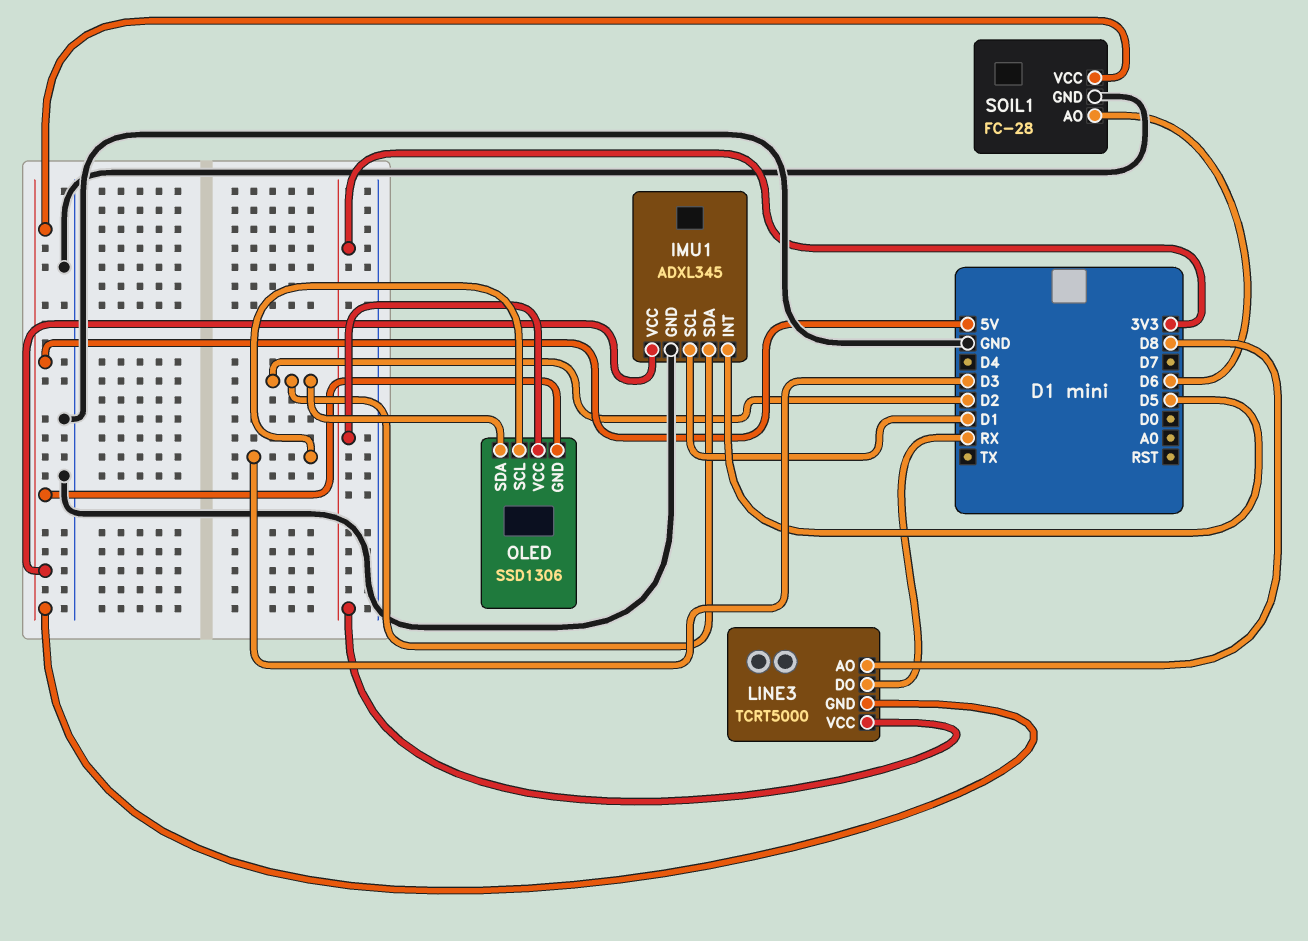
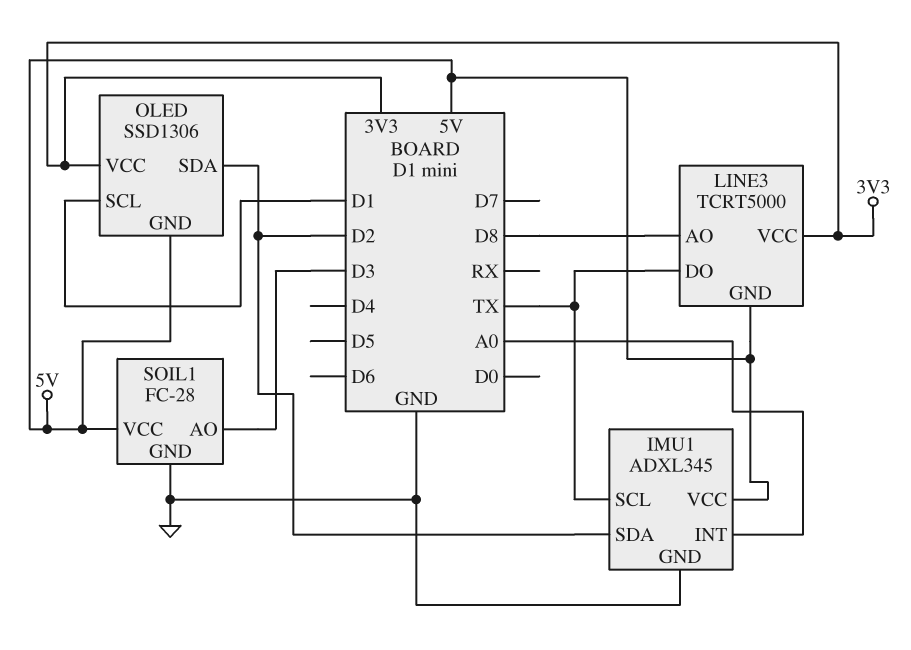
IMU1 pin INT: D5 -> A0
IMU1 pin SCL: D1 -> TX
LINE3 pin DO: RX -> TX
OLED pin SCL: D3 -> D1
SOIL1 pin AO: D6 -> D3

